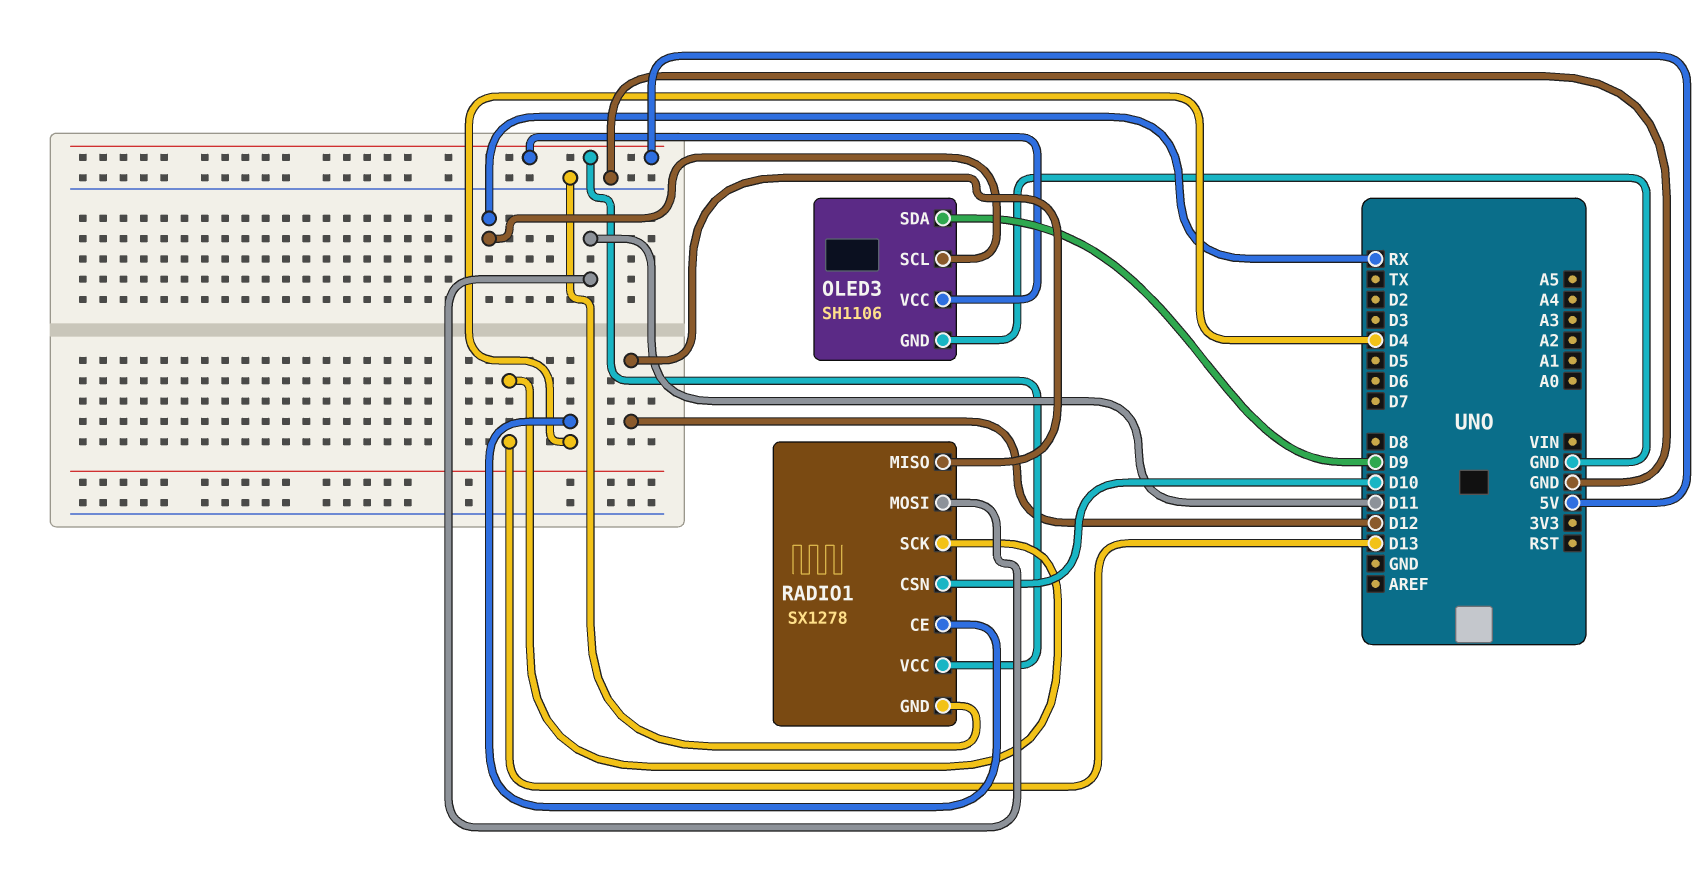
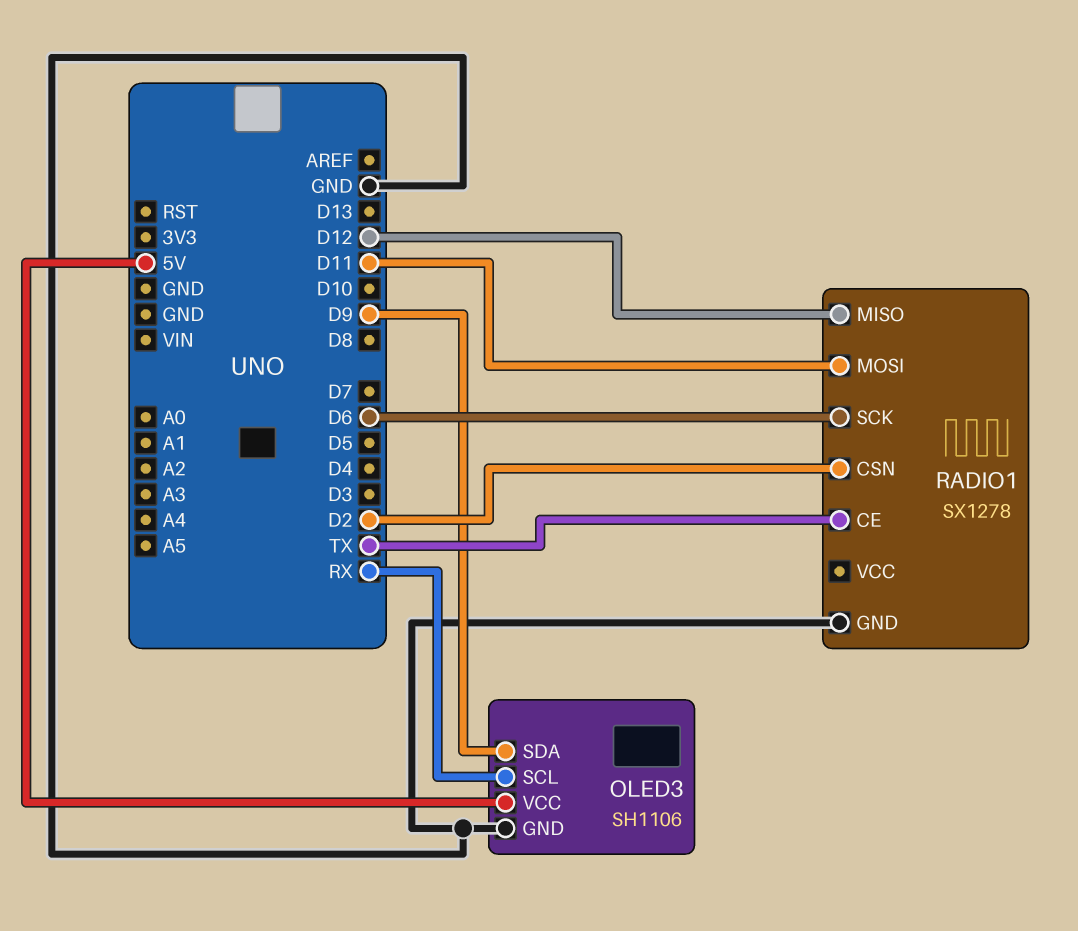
RADIO1 pin CE: D4 -> TX
RADIO1 pin CSN: D10 -> D2
RADIO1 pin SCK: D13 -> D6
RADIO1 pin VCC: 5V -> none

